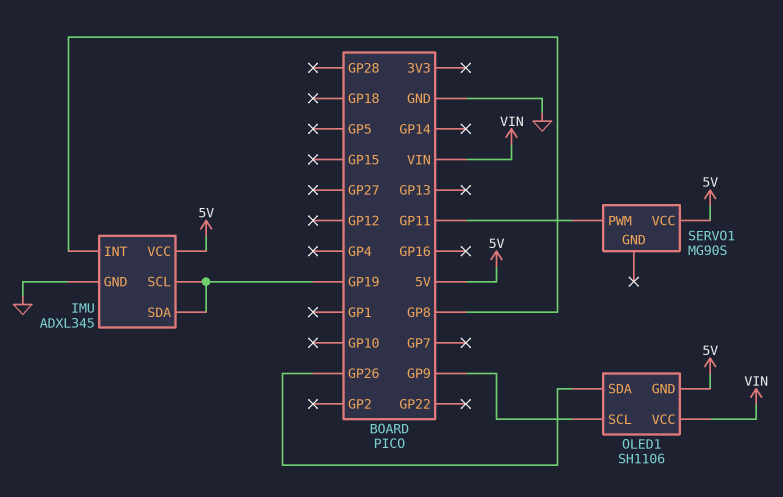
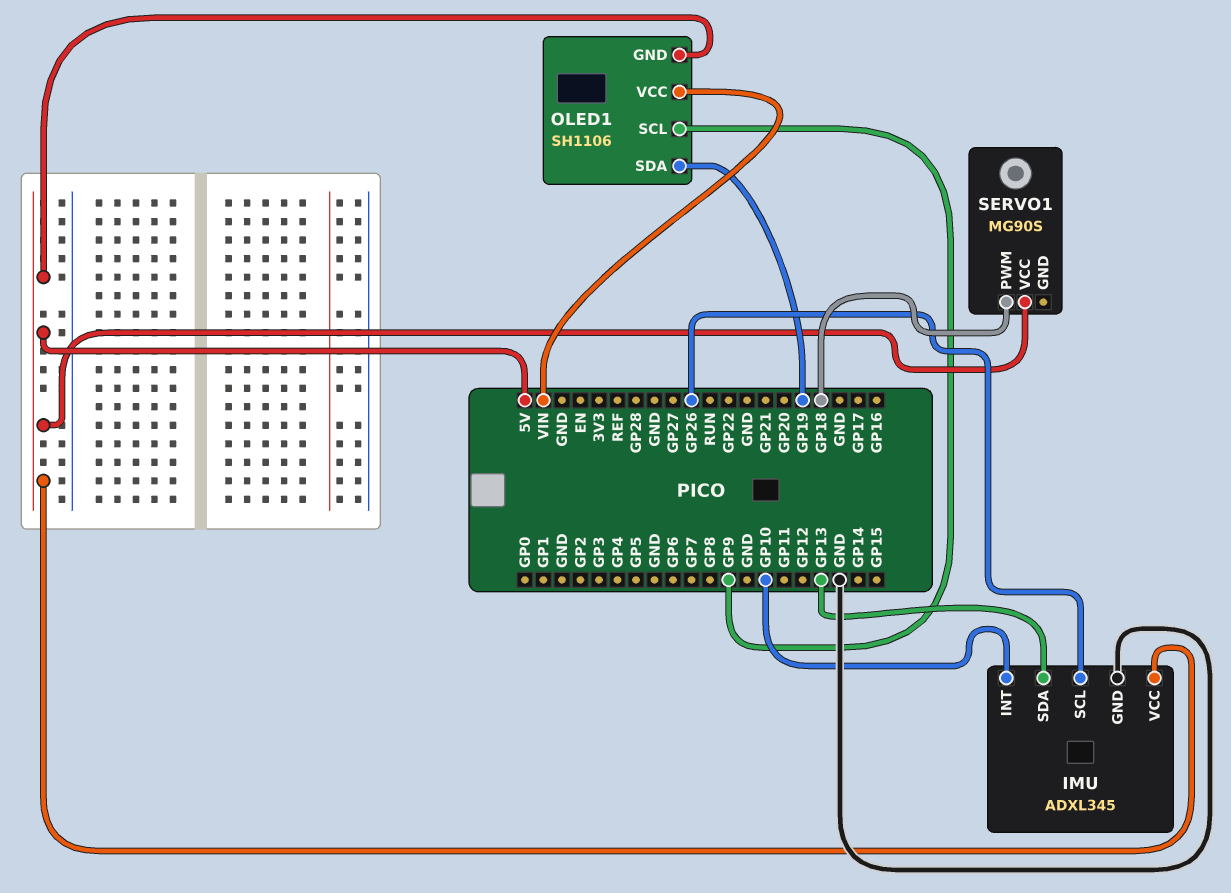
IMU pin INT: GP8 -> GP10
IMU pin SCL: GP19 -> GP26
IMU pin SDA: GP19 -> GP13
OLED1 pin SDA: GP26 -> GP19
SERVO1 pin PWM: GP11 -> GP18

